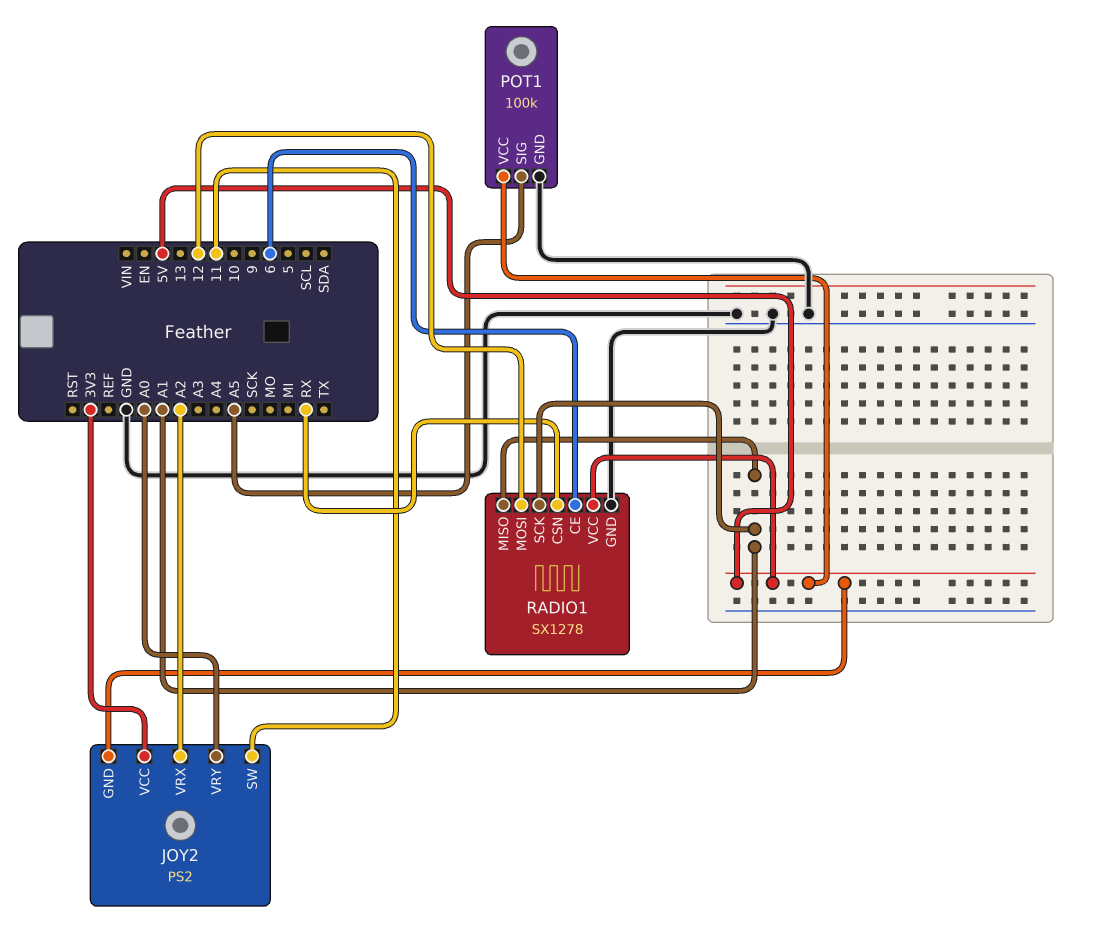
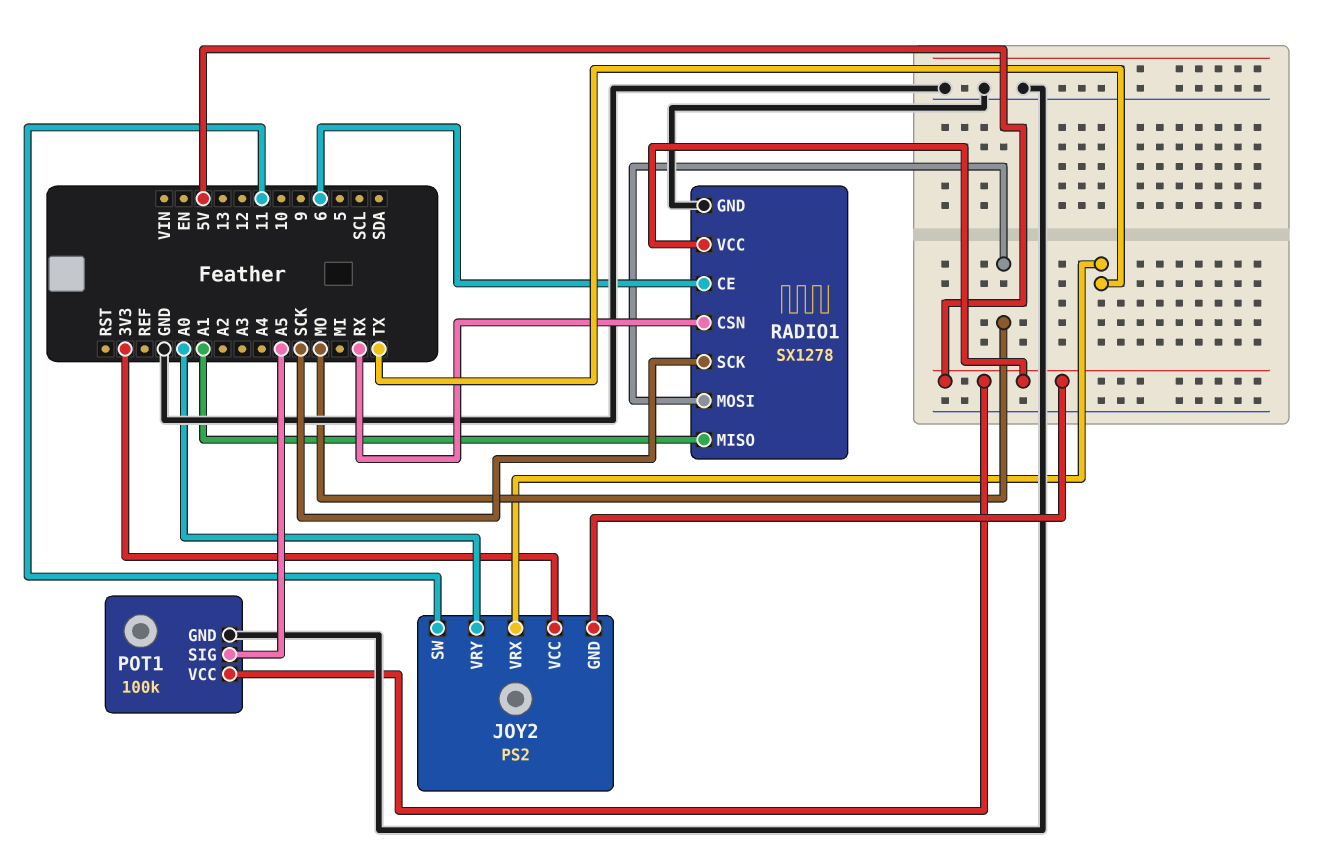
JOY2 pin VRX: A2 -> TX
RADIO1 pin MOSI: 12 -> MO
RADIO1 pin SCK: A1 -> SCK

